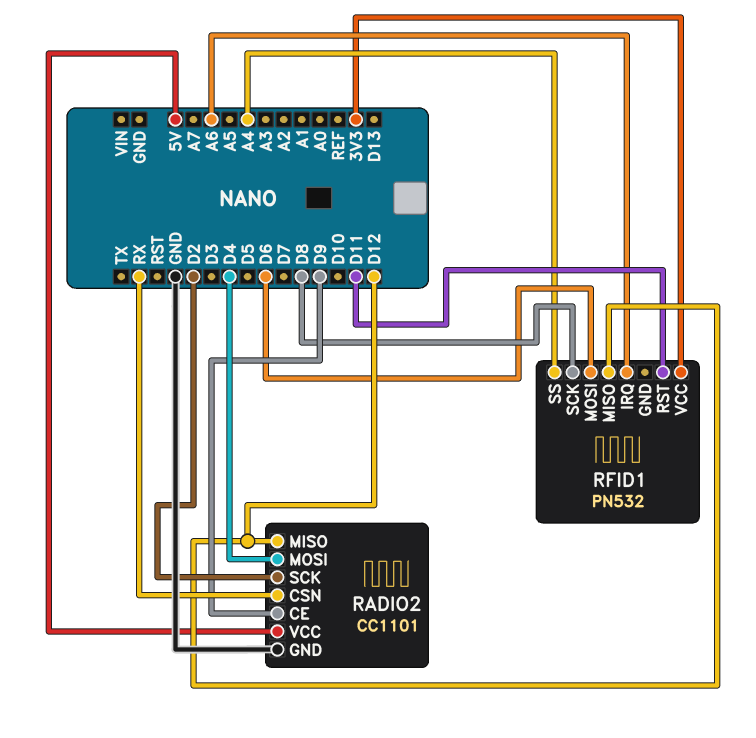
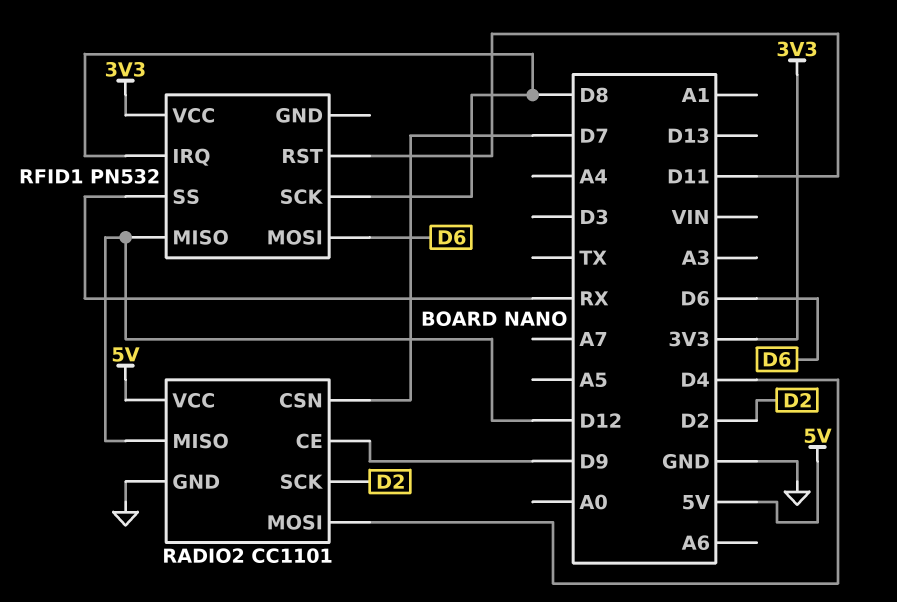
RADIO2 pin CSN: RX -> D7
RFID1 pin IRQ: A6 -> D8
RFID1 pin SS: A4 -> RX

